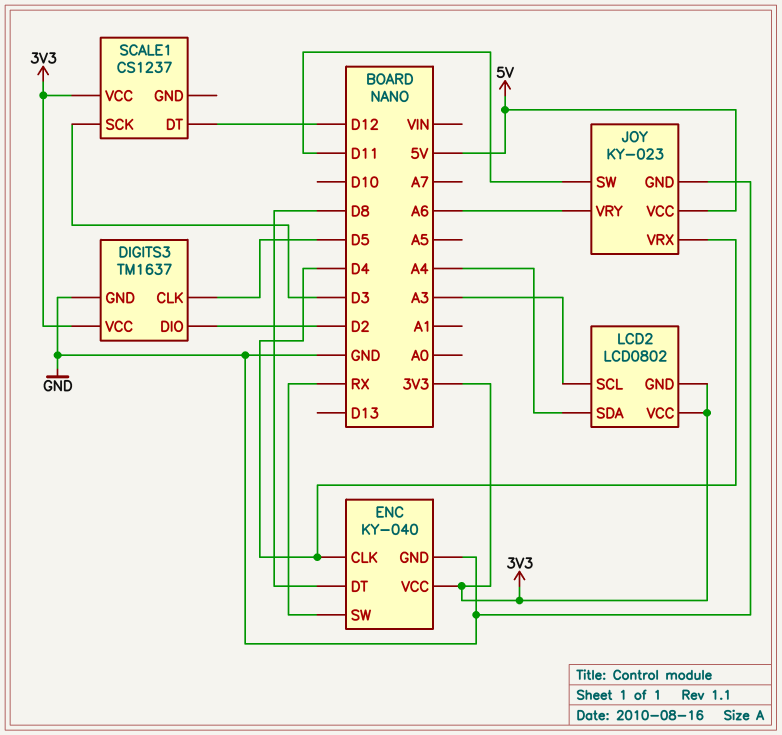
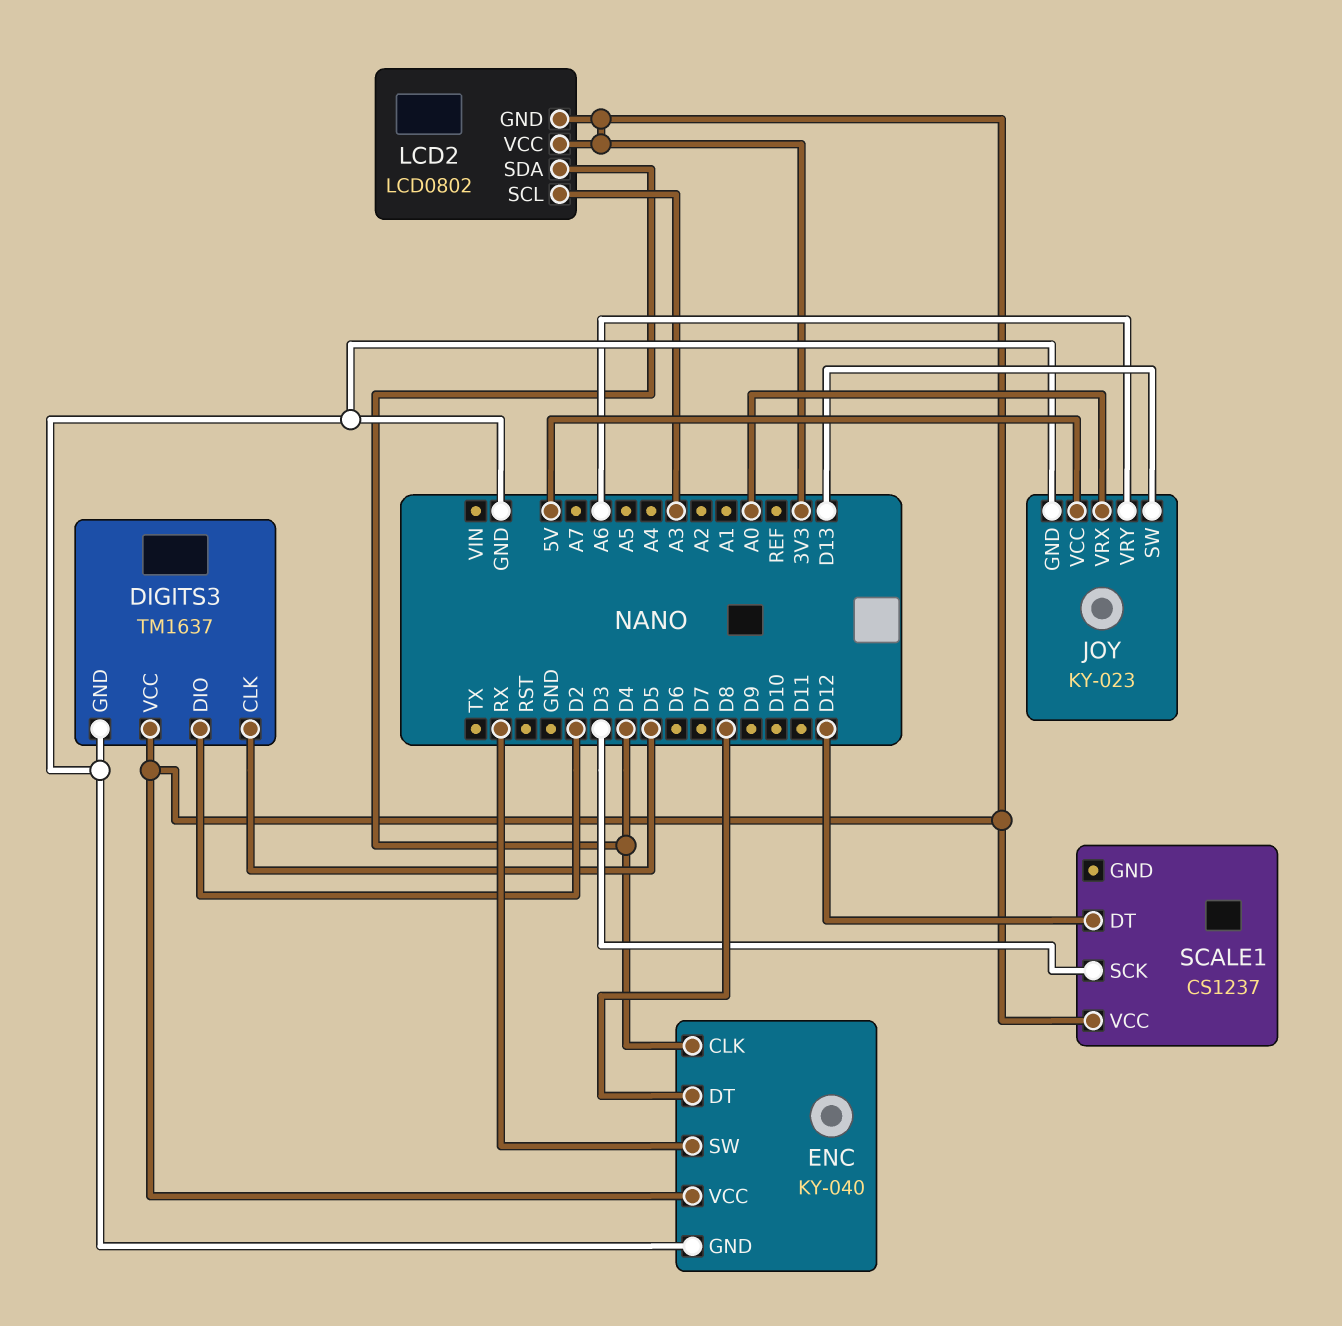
JOY pin SW: D11 -> D13
JOY pin VRX: D4 -> A0
LCD2 pin SDA: A4 -> D4

